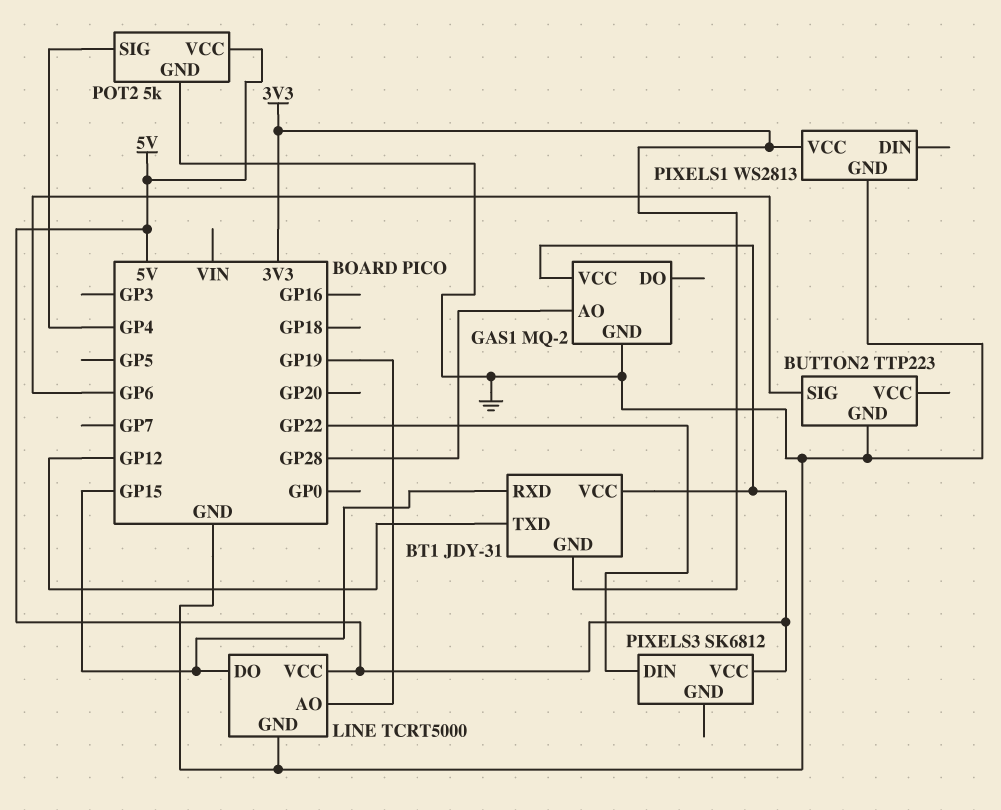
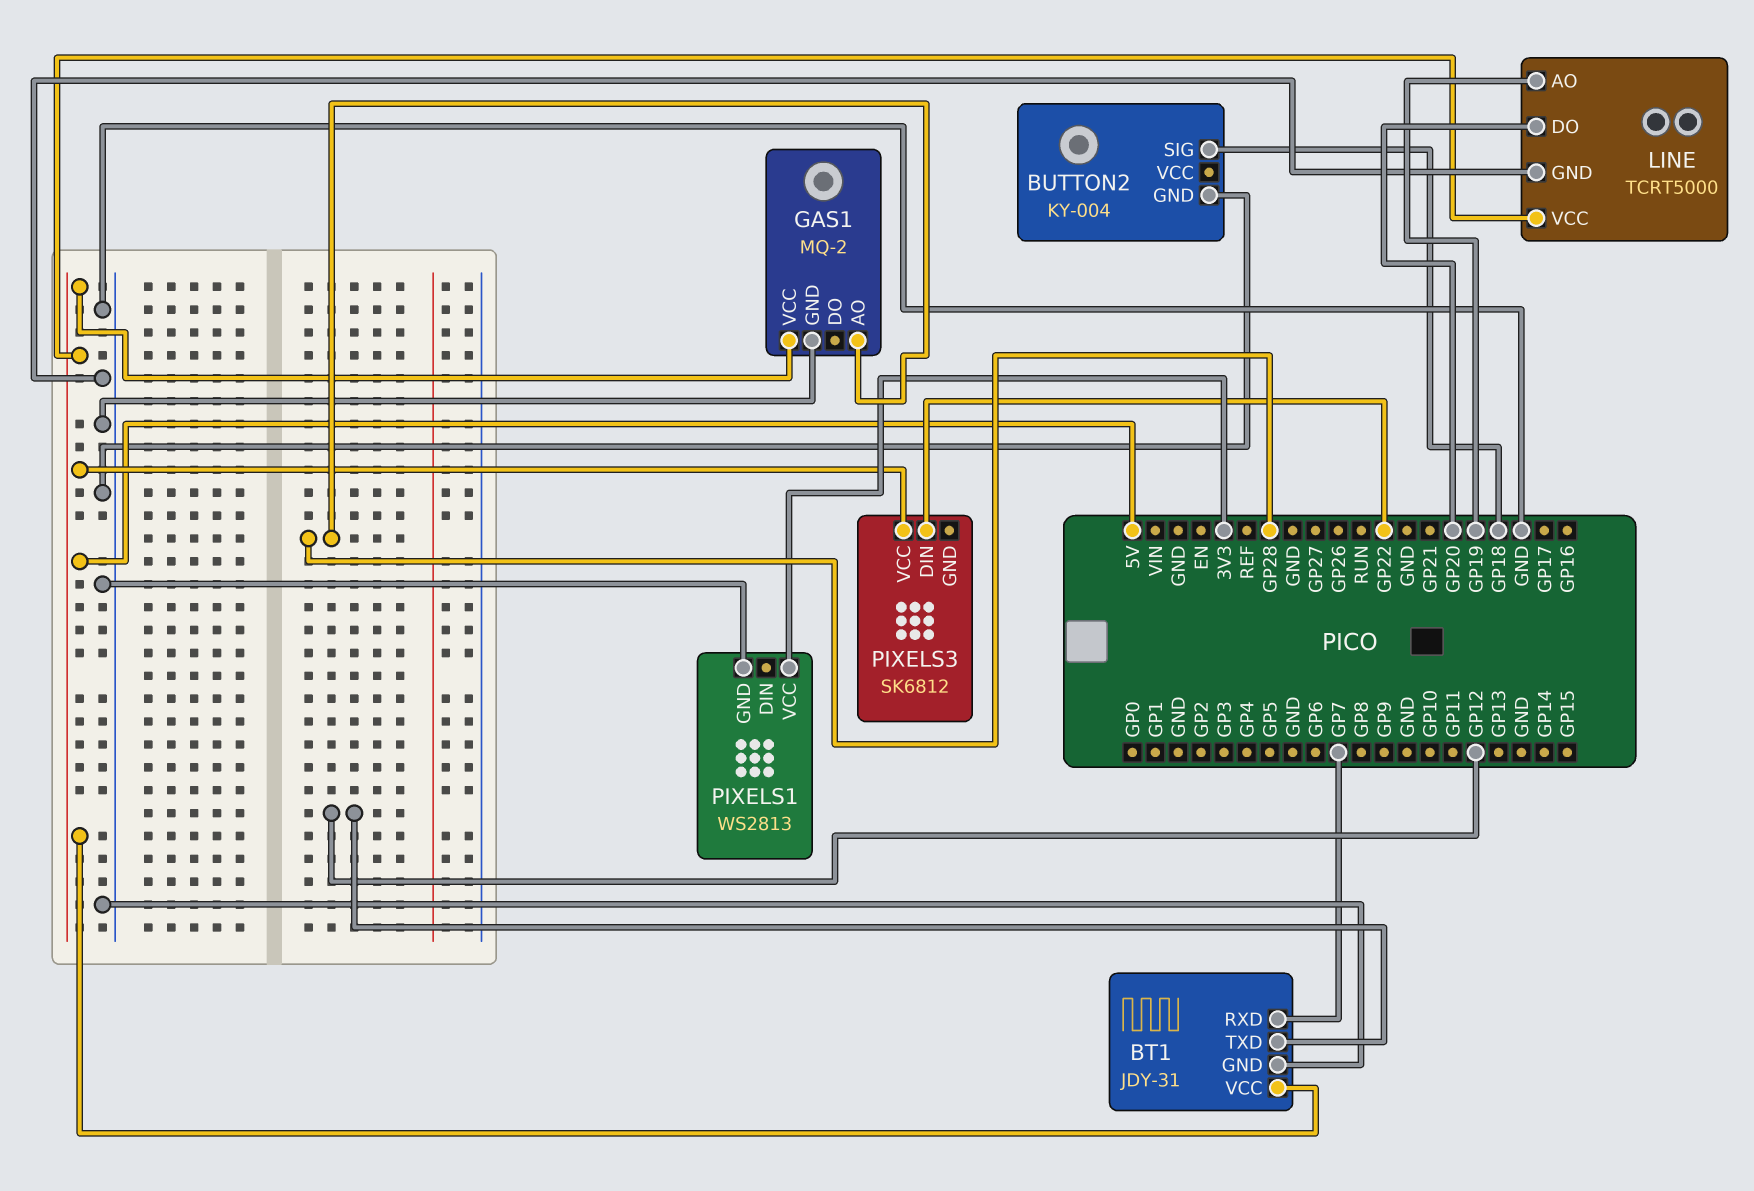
BT1 pin GND: 3V3 -> GND
BT1 pin RXD: GP15 -> GP7
BUTTON2: TTP223 -> KY-004
BUTTON2 pin SIG: GP6 -> GP18
LINE pin DO: GP15 -> GP20
POT2: 5k -> none
POT2 pin GND: GND -> none
POT2 pin SIG: GP4 -> none
POT2 pin VCC: 5V -> none

